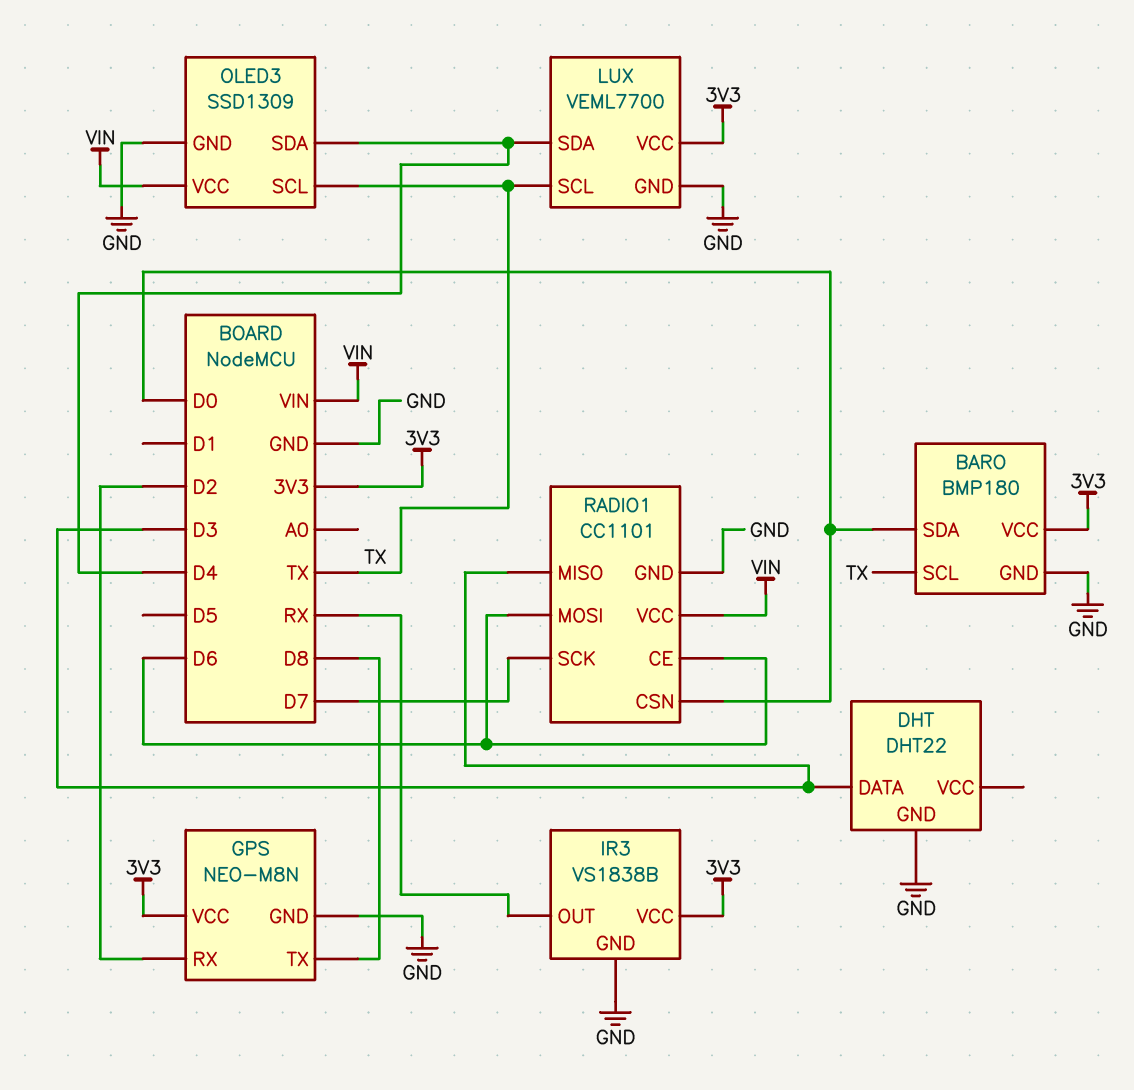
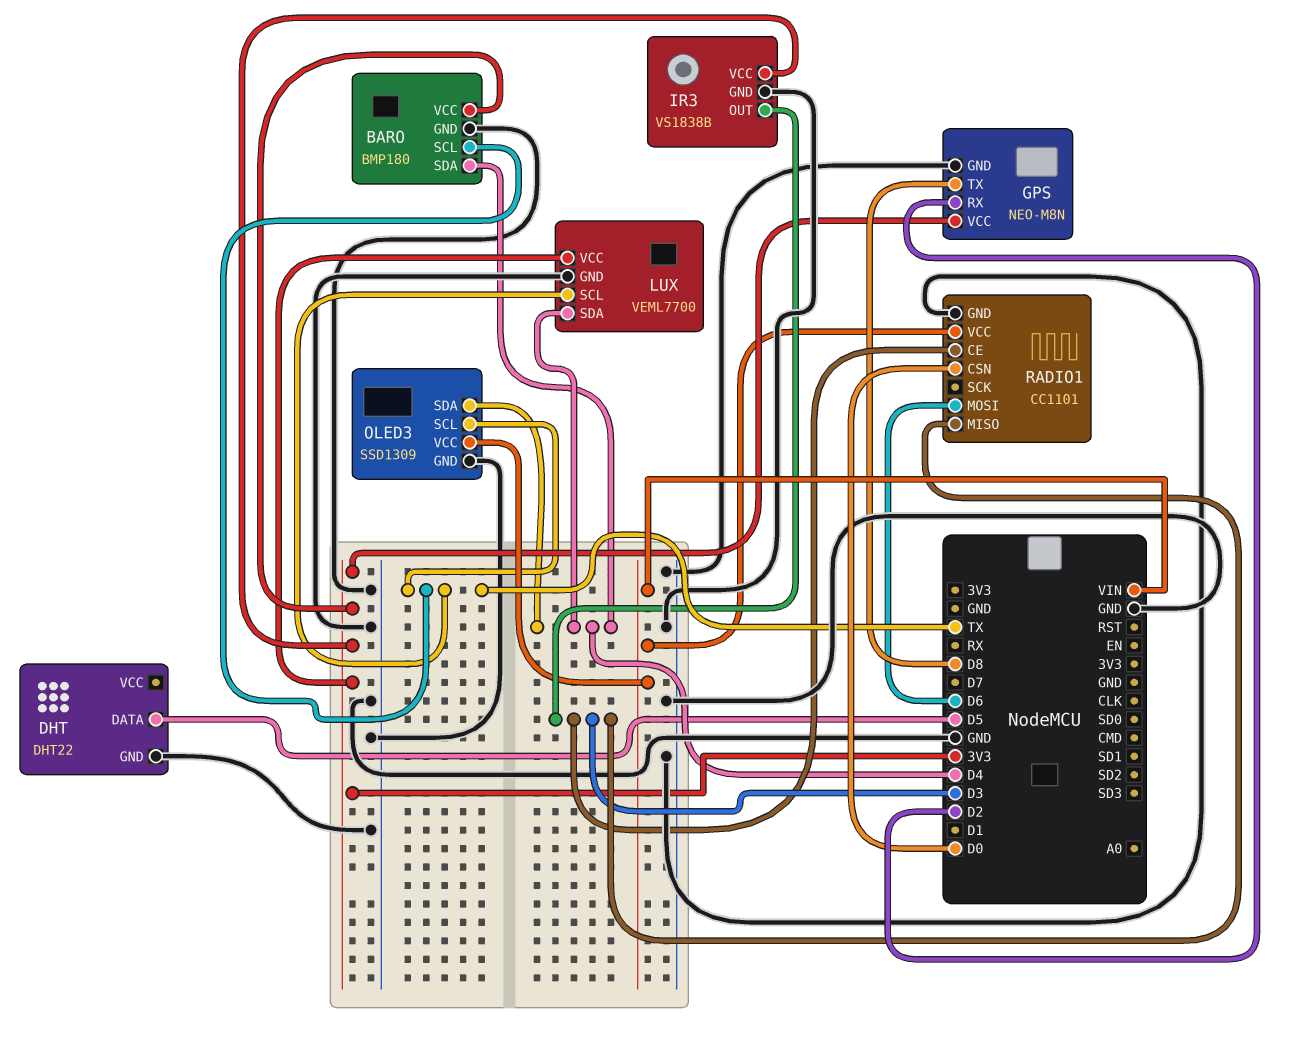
BARO pin SDA: D0 -> D4
DHT pin DATA: D3 -> D5
IR3 pin OUT: RX -> D3
RADIO1 pin CE: D6 -> D3
RADIO1 pin SCK: D7 -> none

